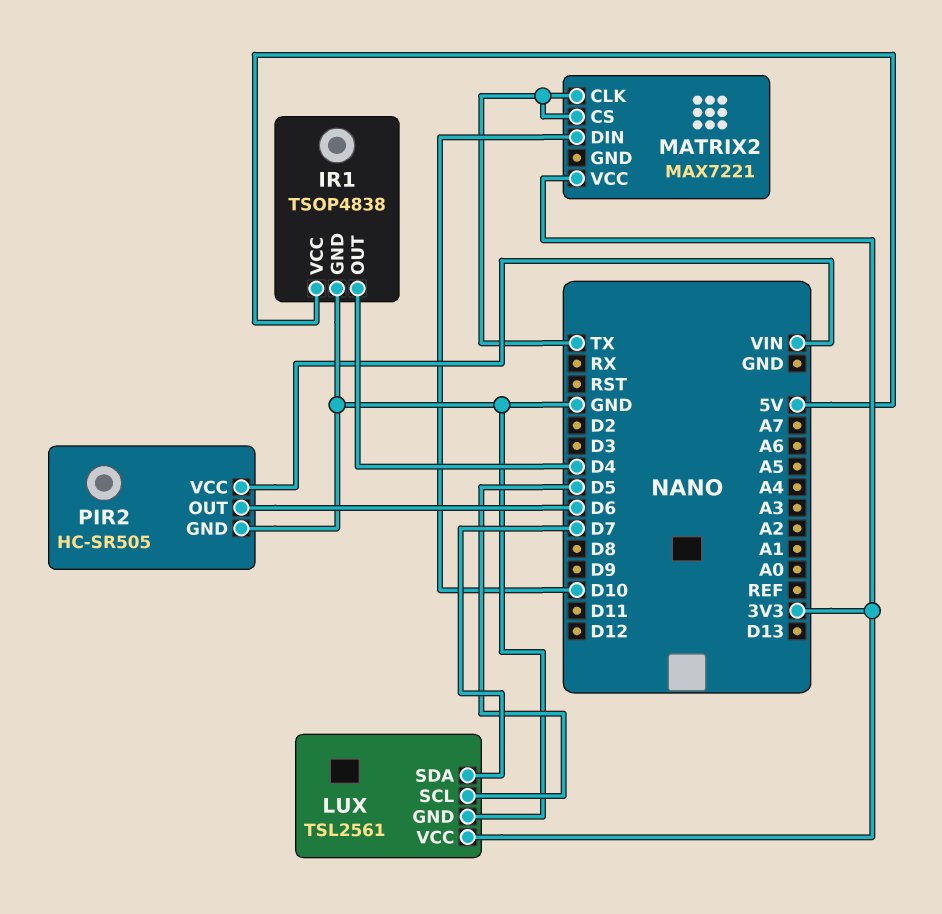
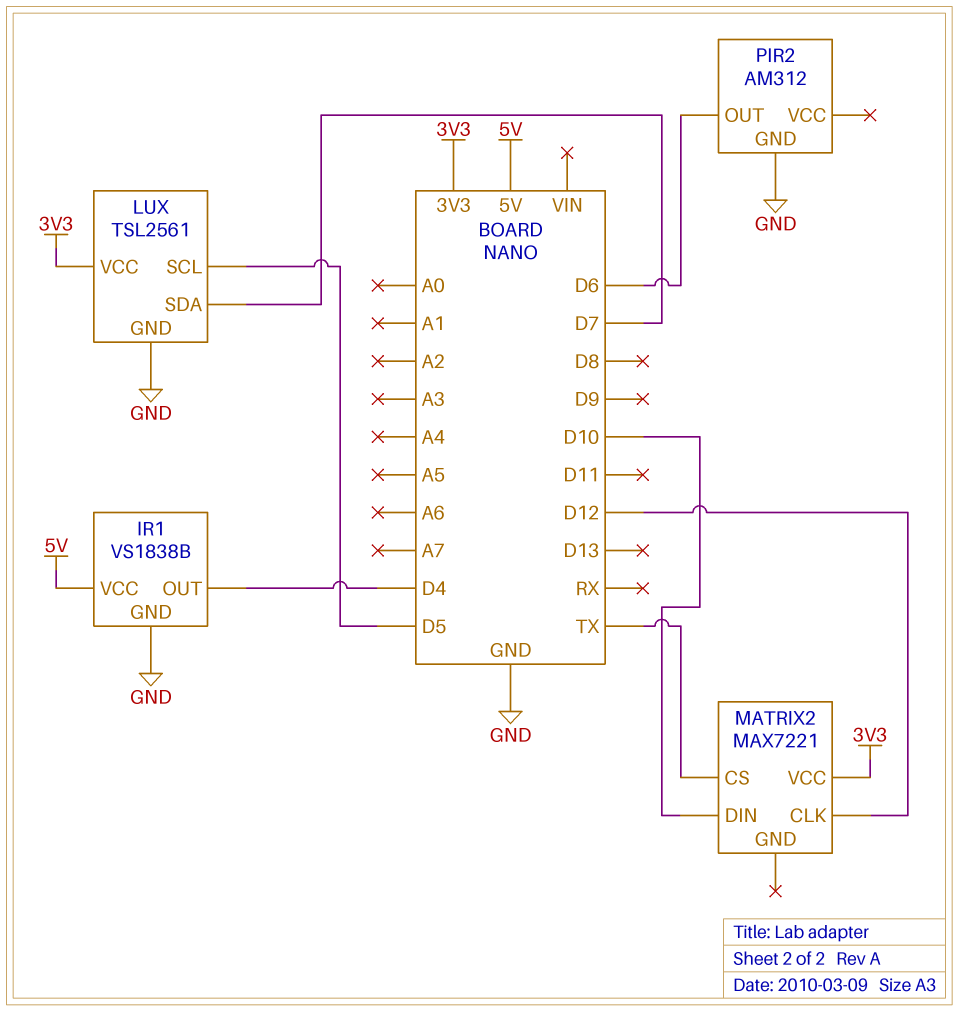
IR1: TSOP4838 -> VS1838B
MATRIX2 pin CLK: TX -> D12
PIR2: HC-SR505 -> AM312
PIR2 pin VCC: VIN -> none

